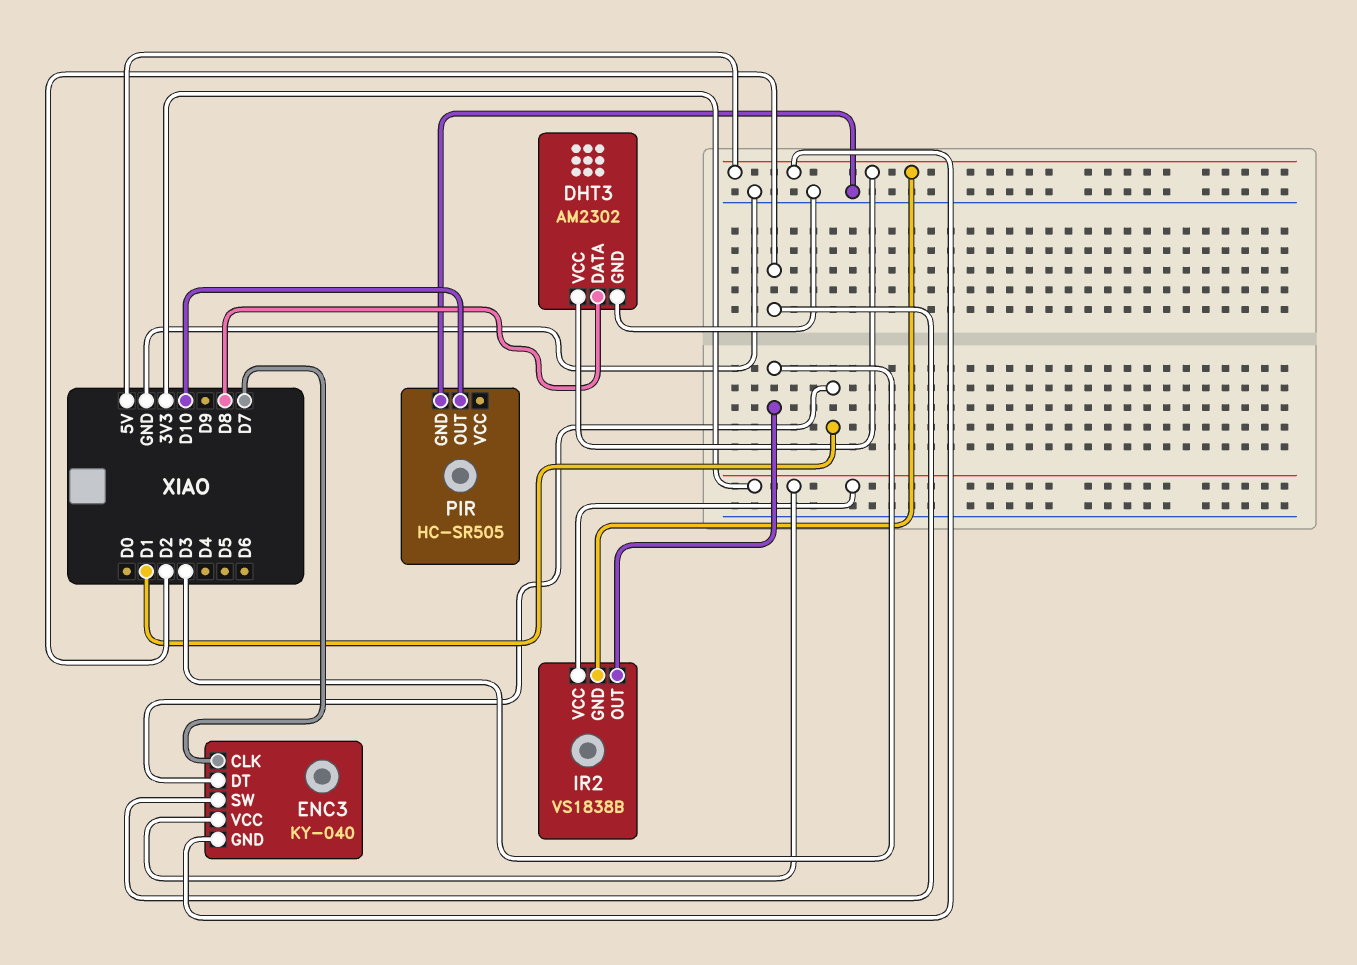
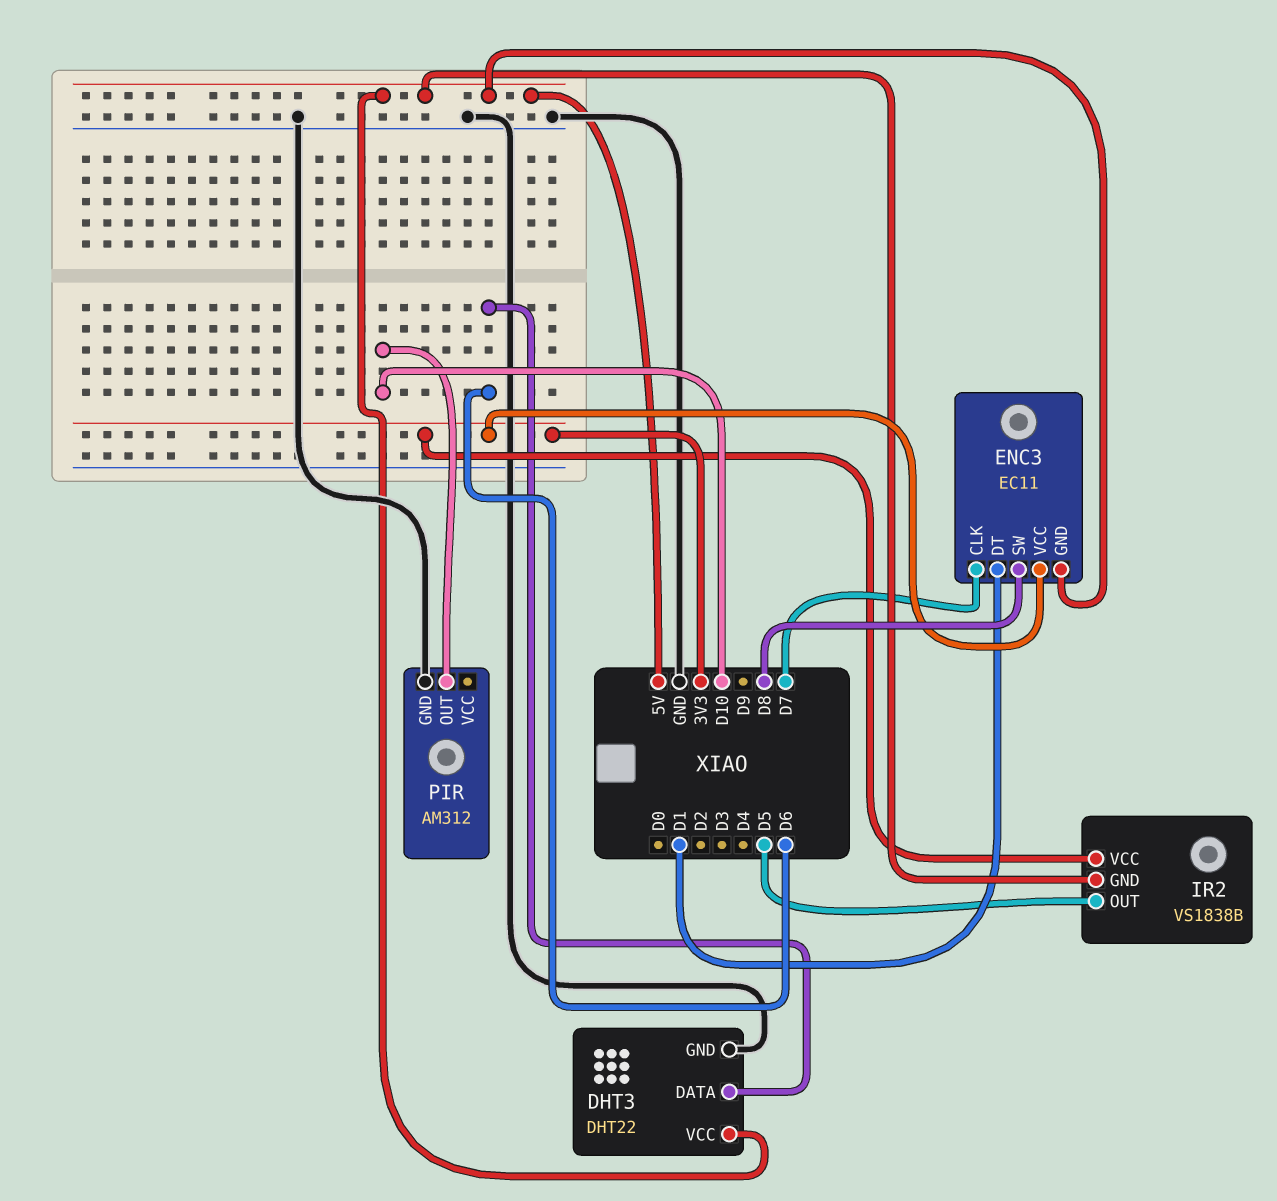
DHT3: AM2302 -> DHT22
DHT3 pin DATA: D8 -> D6
ENC3: KY-040 -> EC11
ENC3 pin SW: D2 -> D8
IR2 pin OUT: D3 -> D5
PIR: HC-SR505 -> AM312

